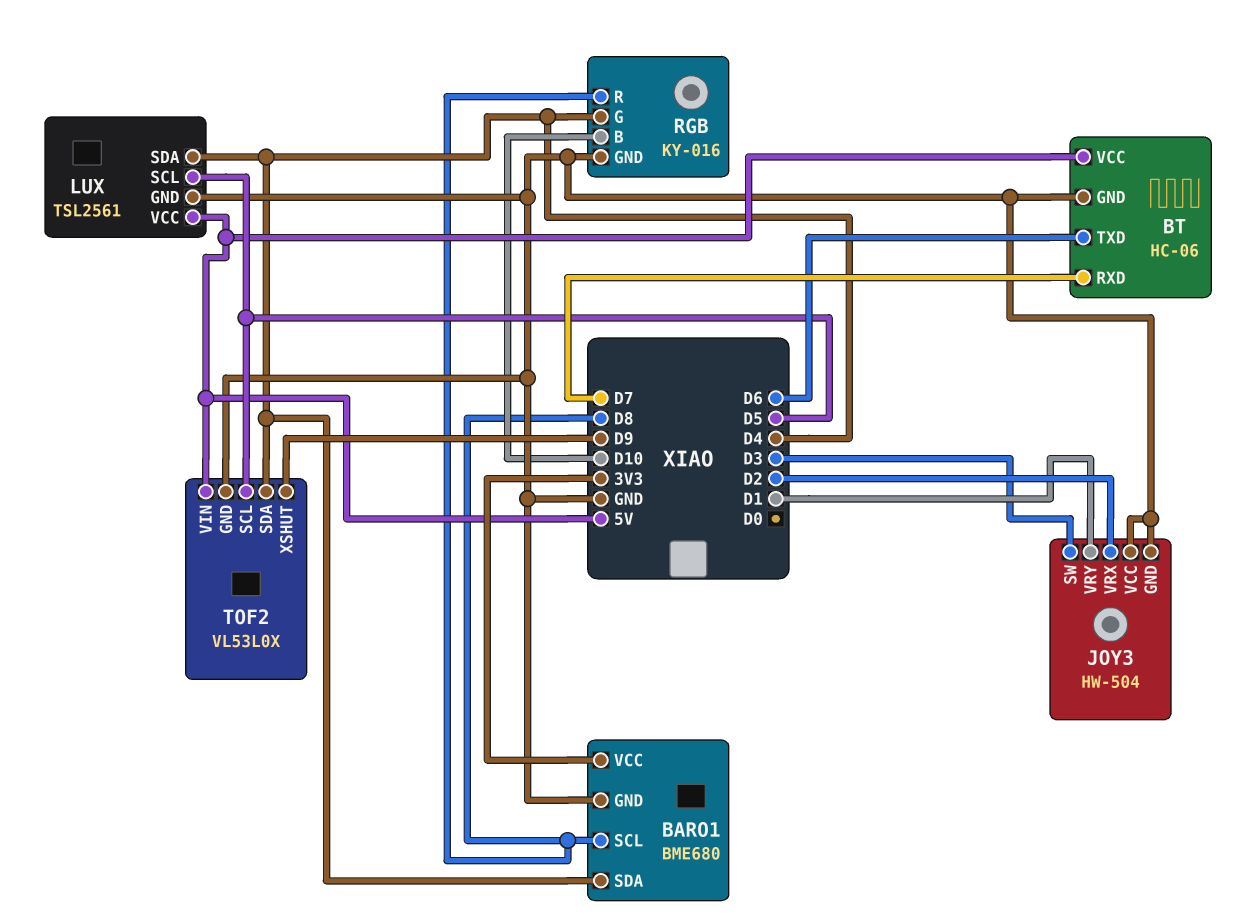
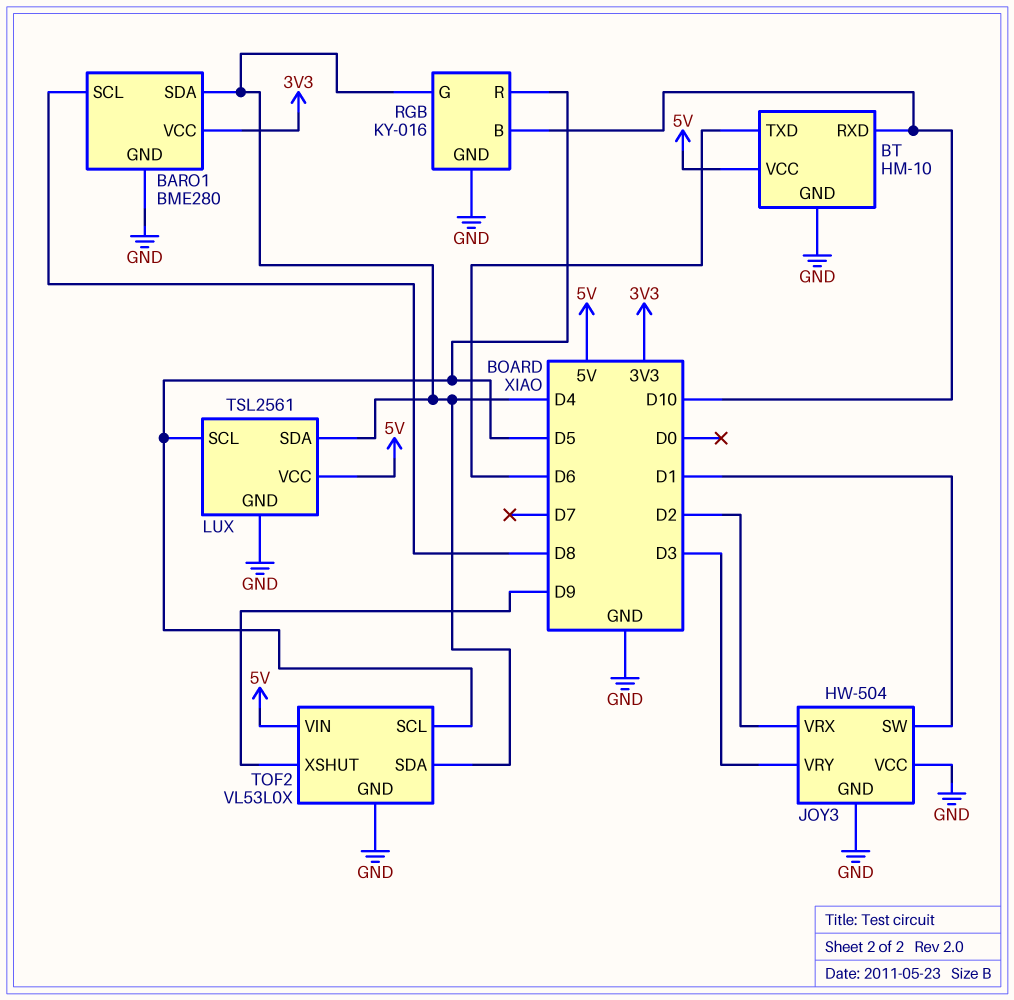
BARO1: BME680 -> BME280
BT: HC-06 -> HM-10
BT pin RXD: D7 -> D10
JOY3 pin SW: D3 -> D1
JOY3 pin VRY: D1 -> D3
RGB pin R: D8 -> D5

